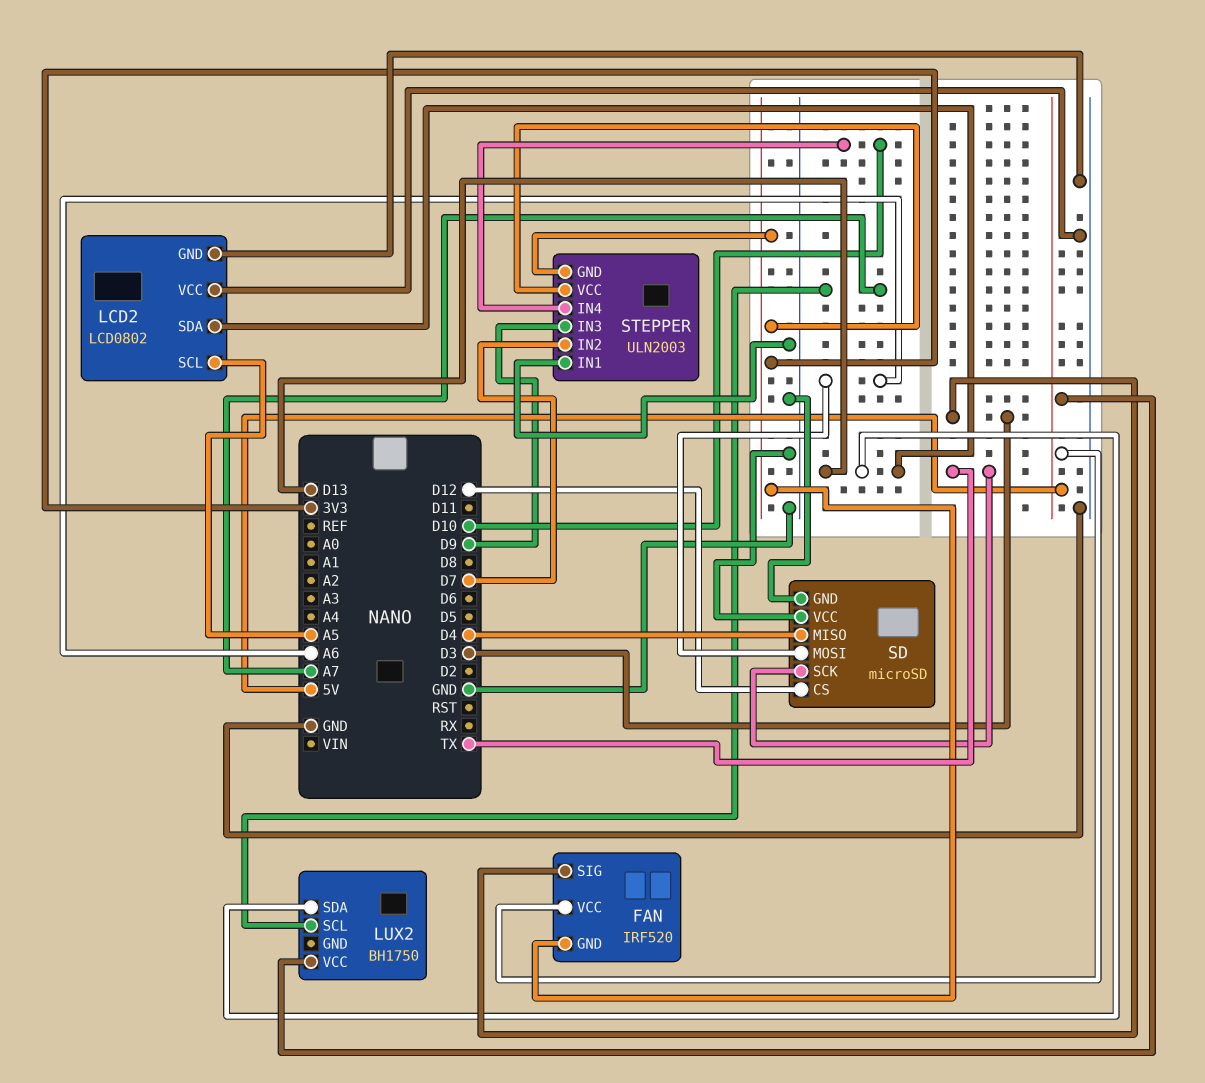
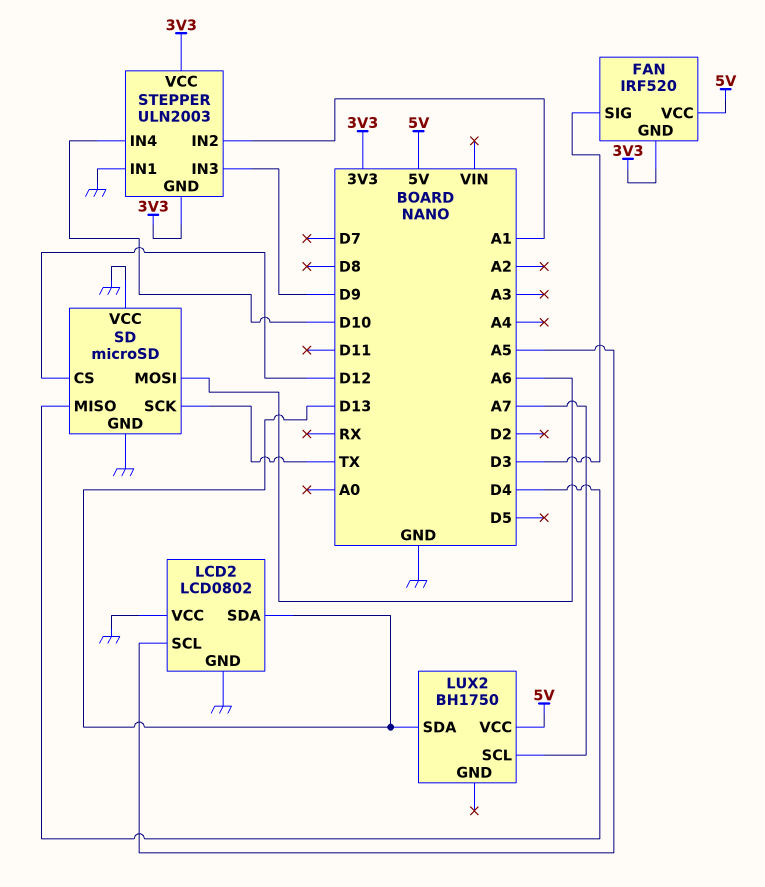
STEPPER pin IN2: D7 -> A1

